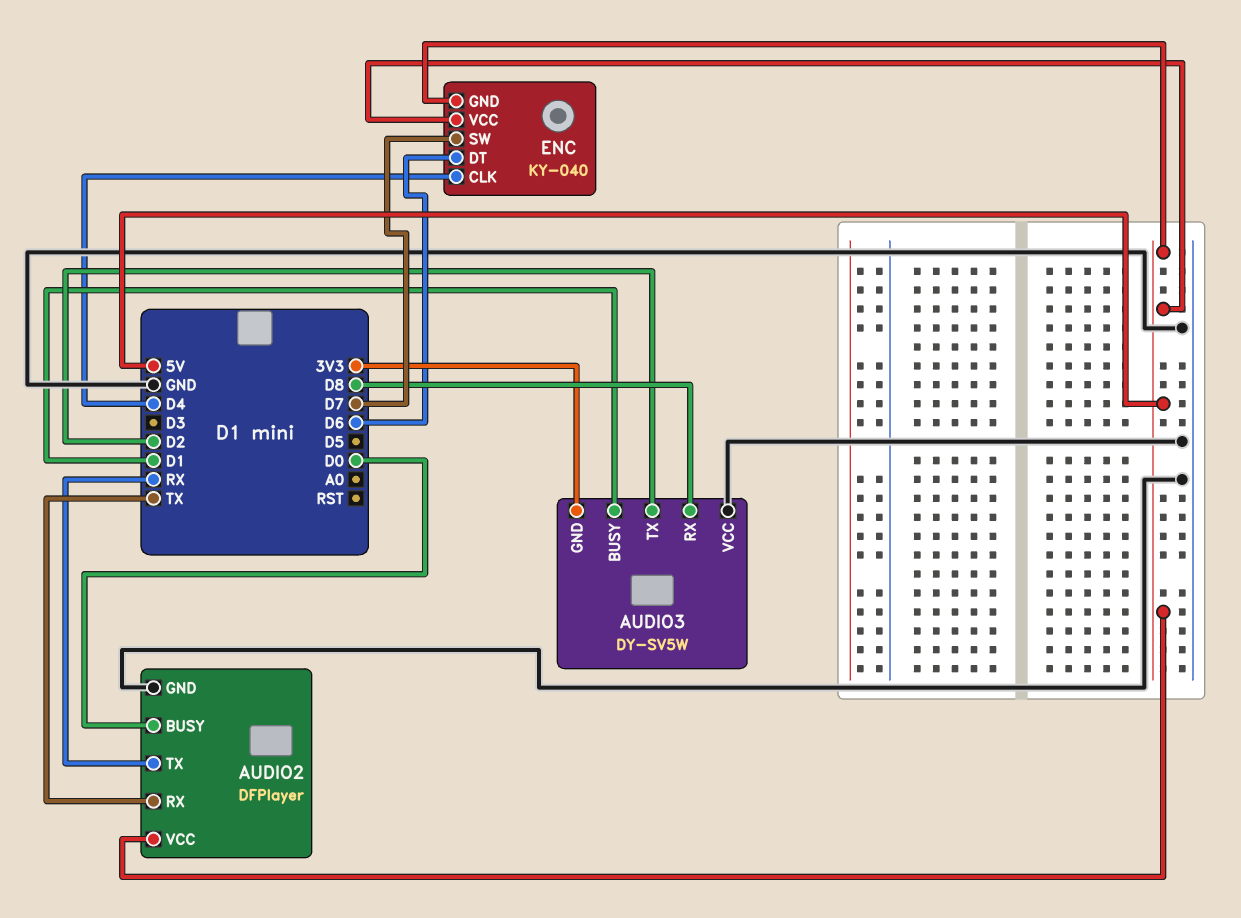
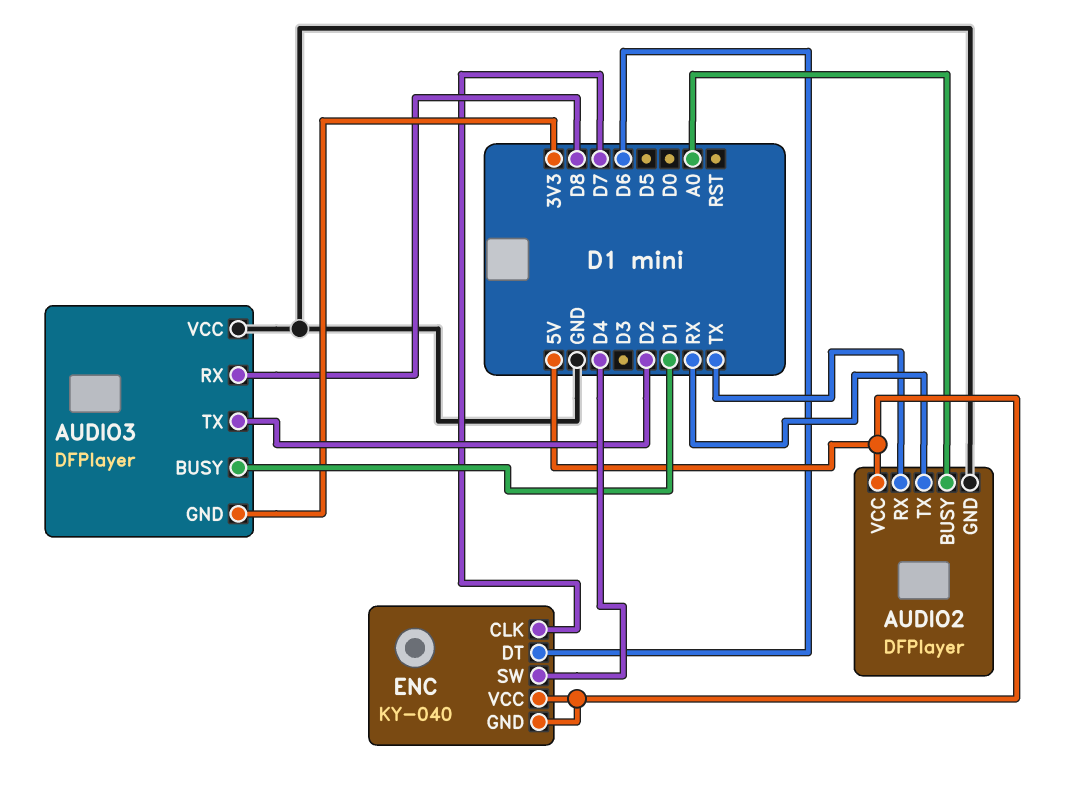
AUDIO2 pin BUSY: D0 -> A0
AUDIO3: DY-SV5W -> DFPlayer
ENC pin CLK: D4 -> D7
ENC pin SW: D7 -> D4

